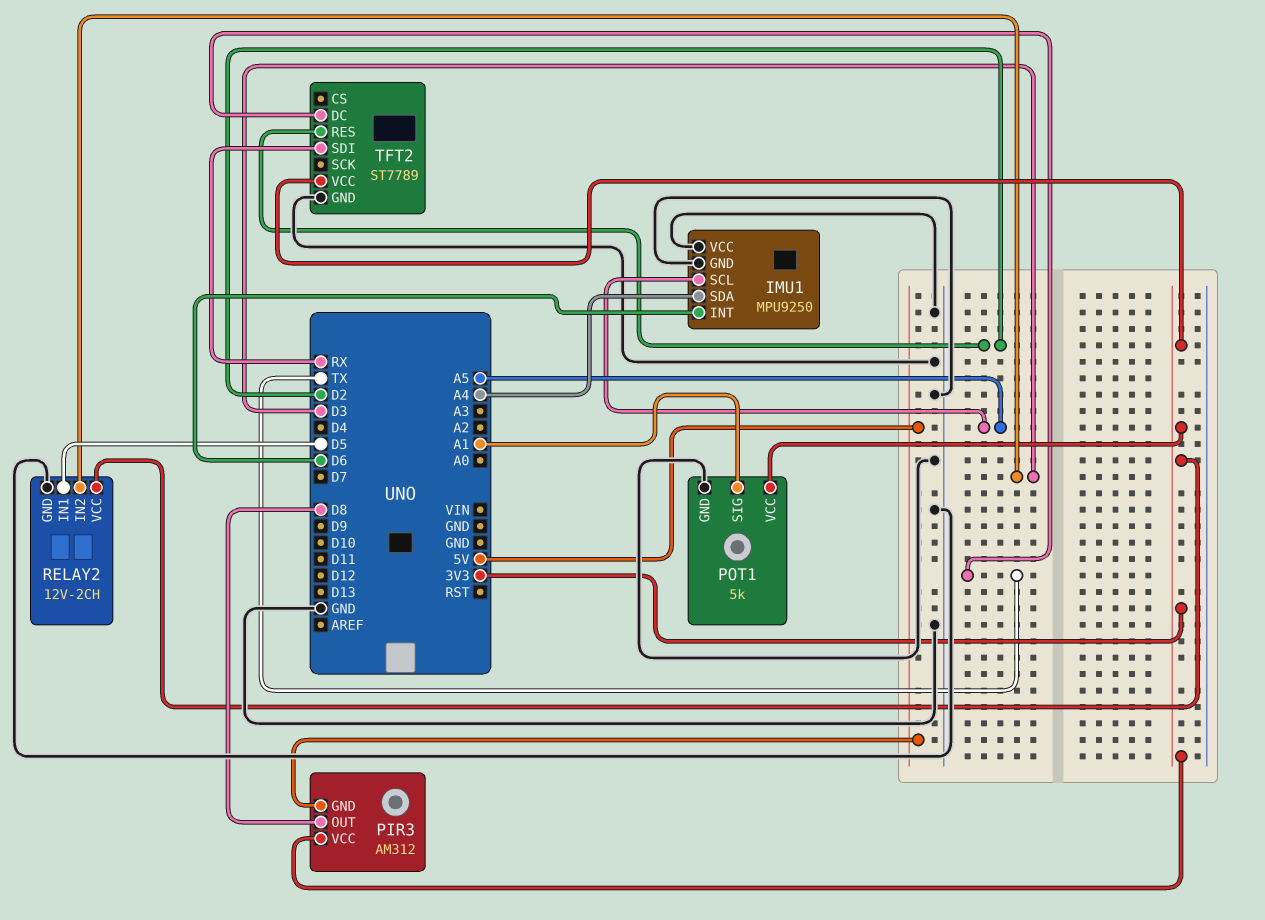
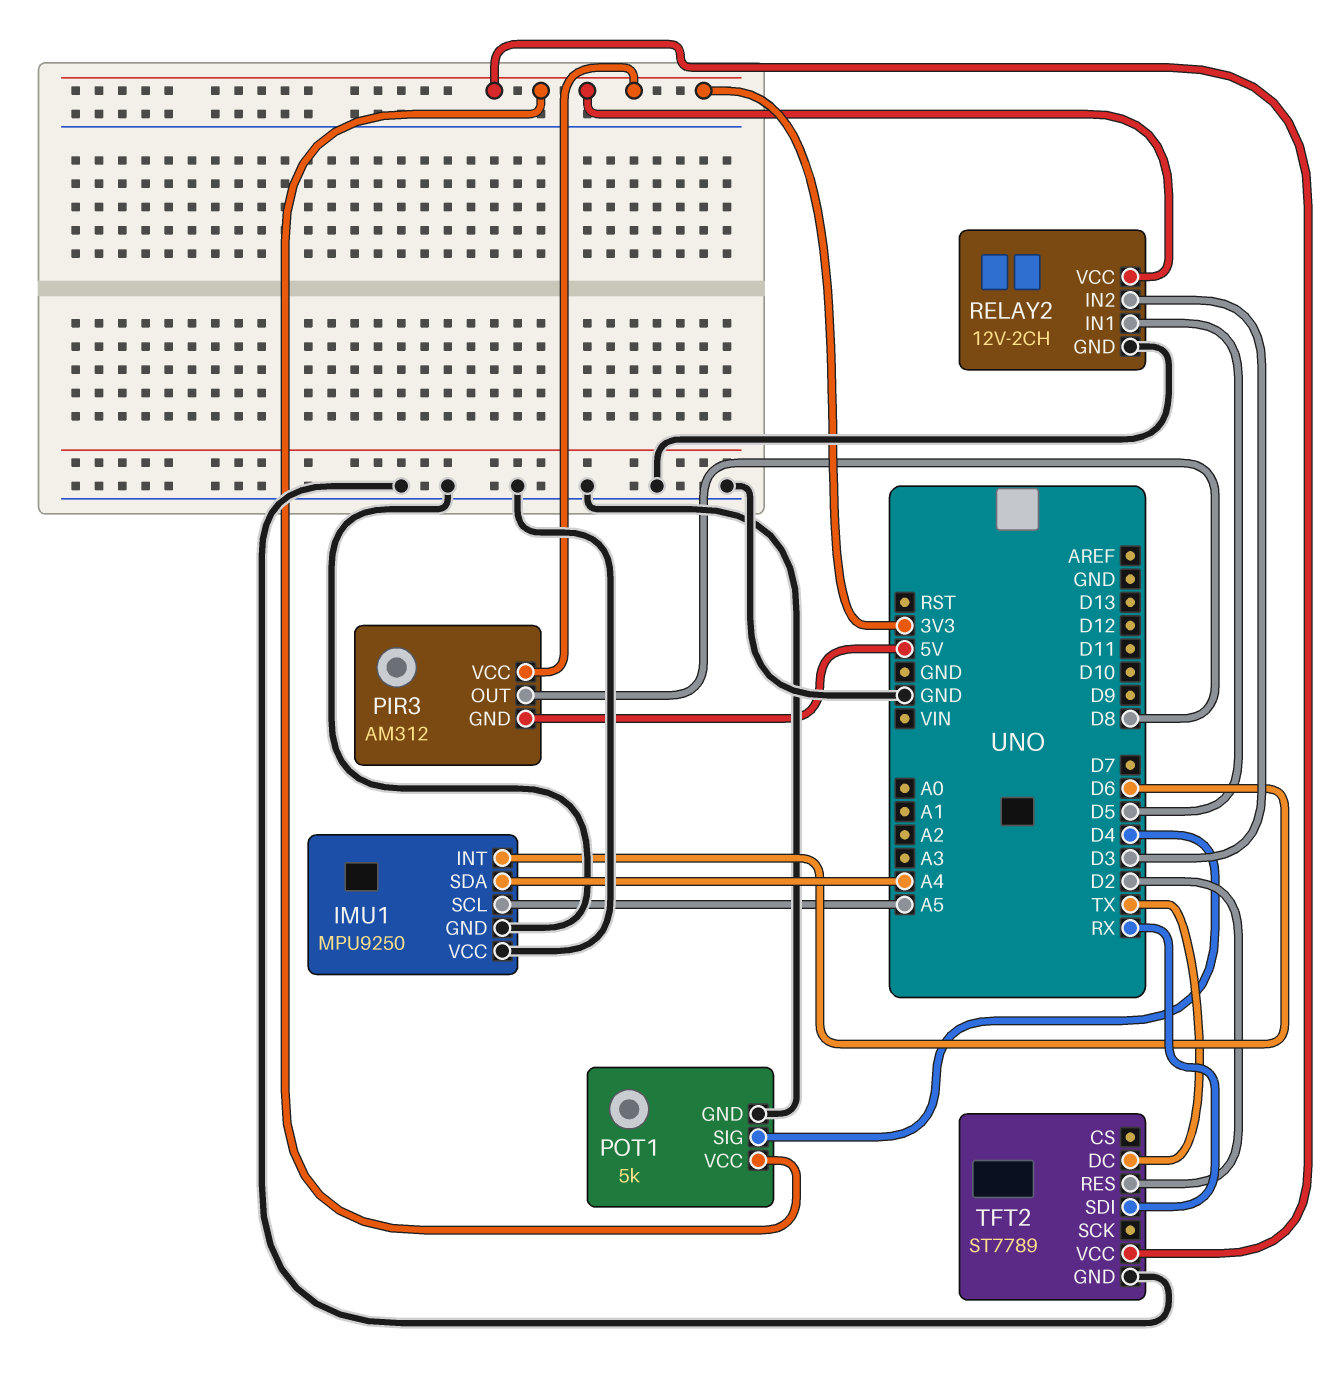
POT1 pin SIG: A1 -> D4

